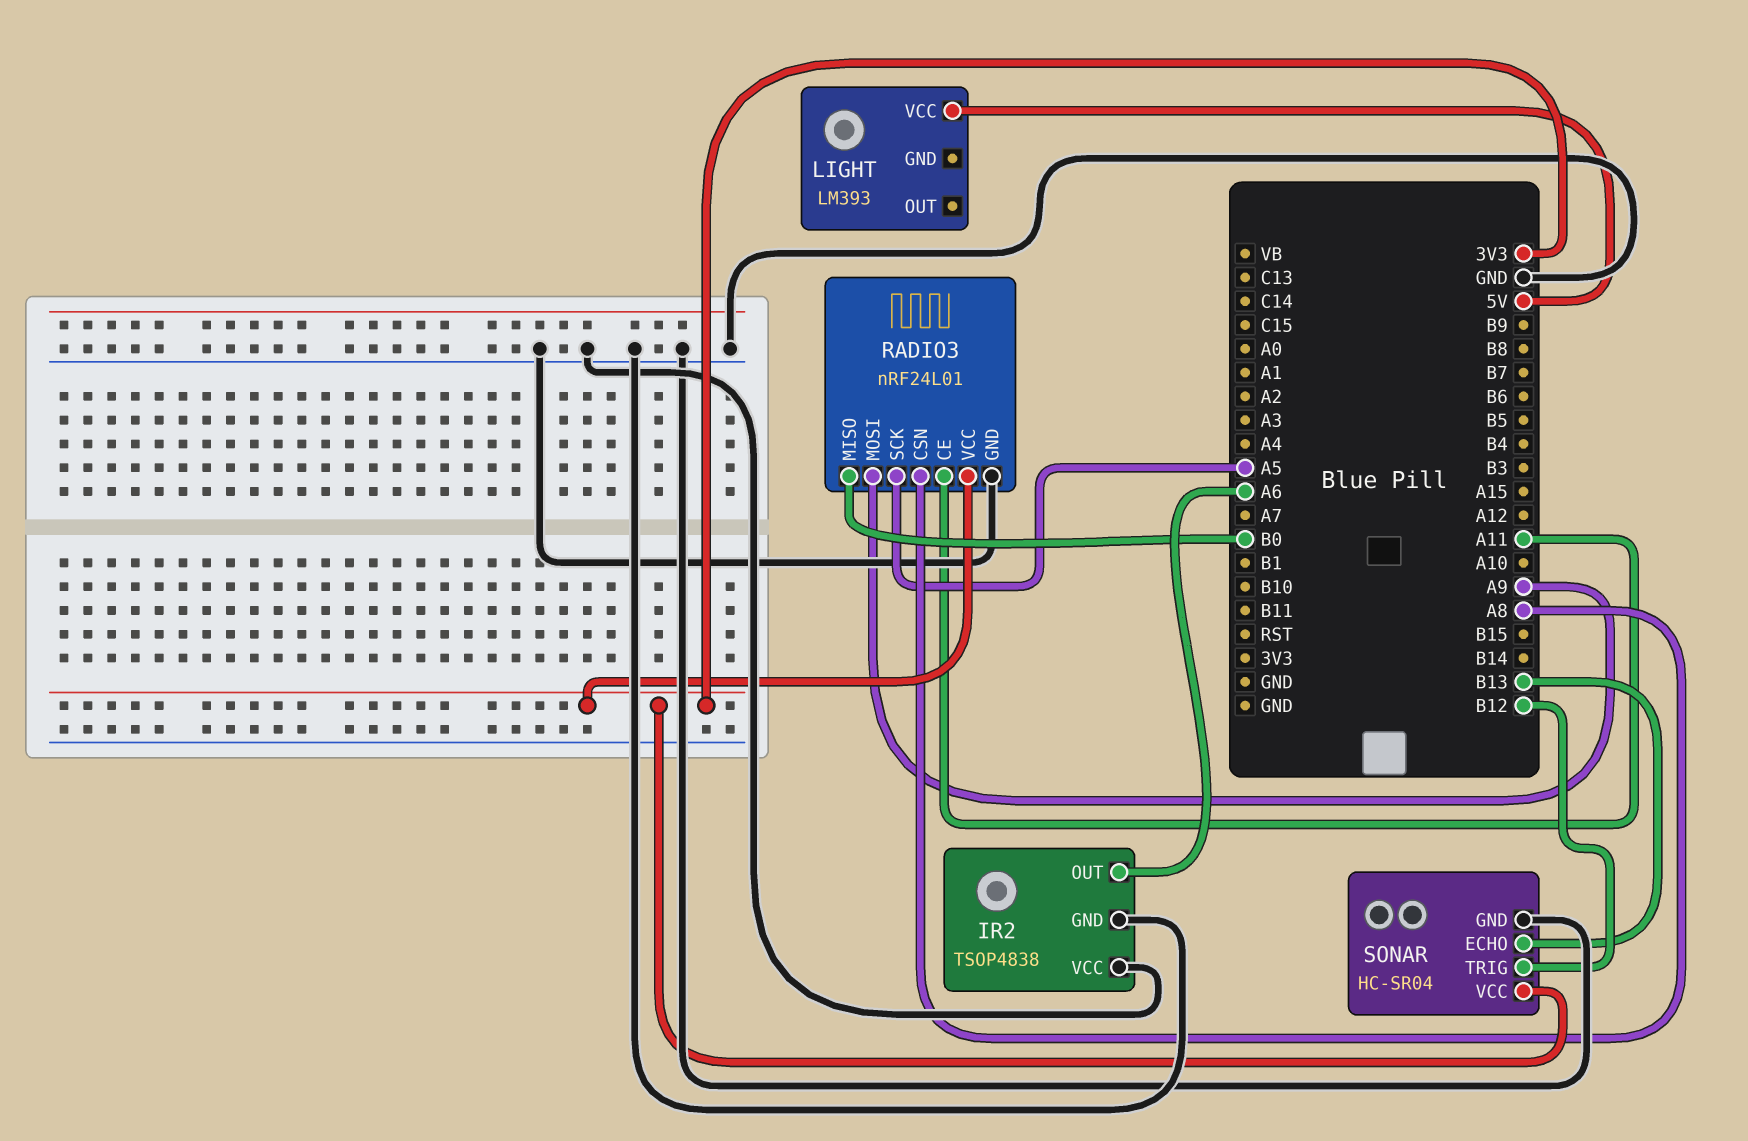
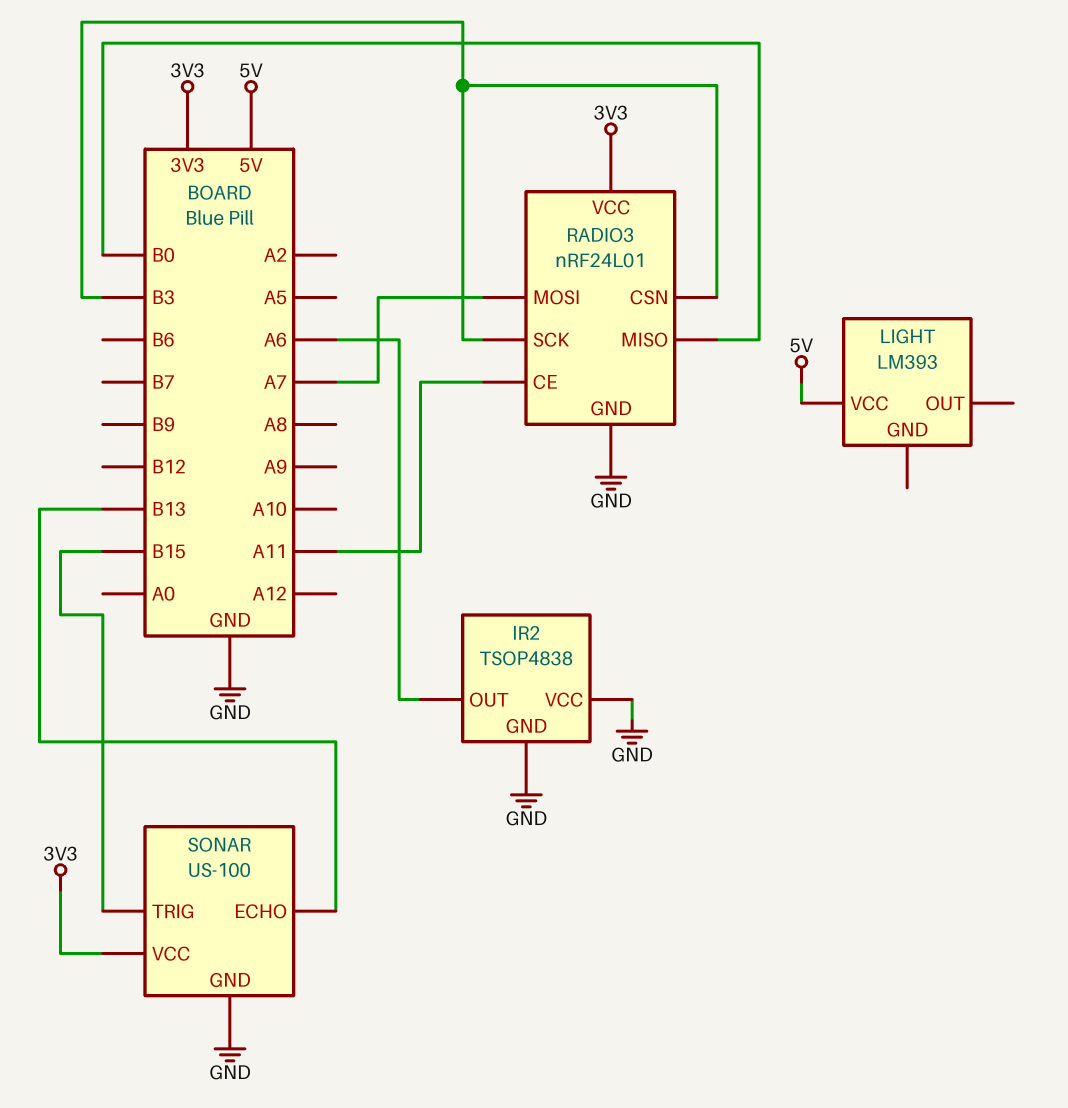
RADIO3 pin CSN: A8 -> B3
RADIO3 pin MOSI: A9 -> A7
RADIO3 pin SCK: A5 -> B3
SONAR: HC-SR04 -> US-100
SONAR pin TRIG: B12 -> B15

